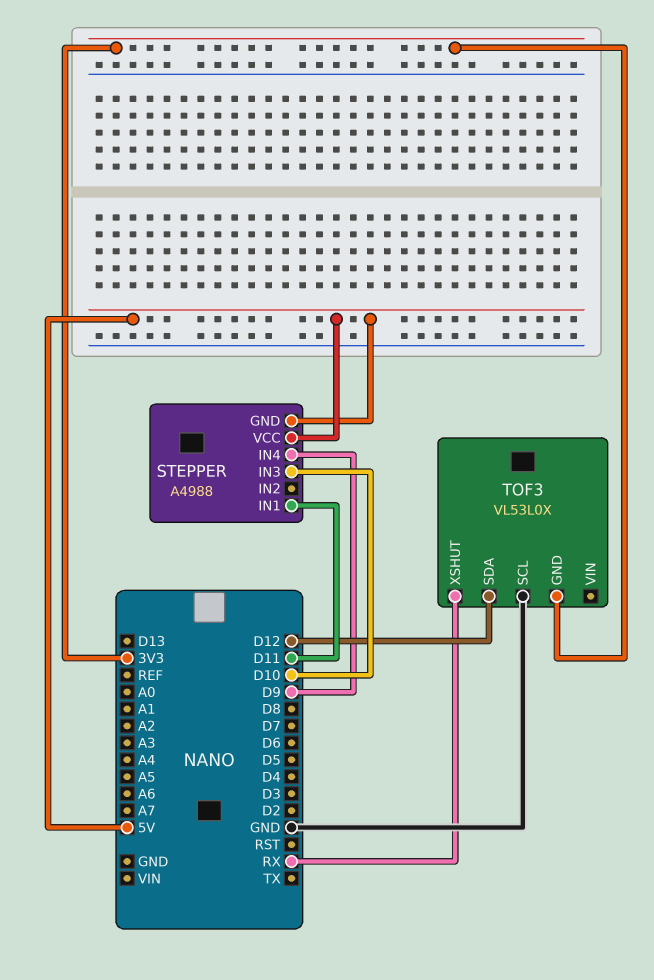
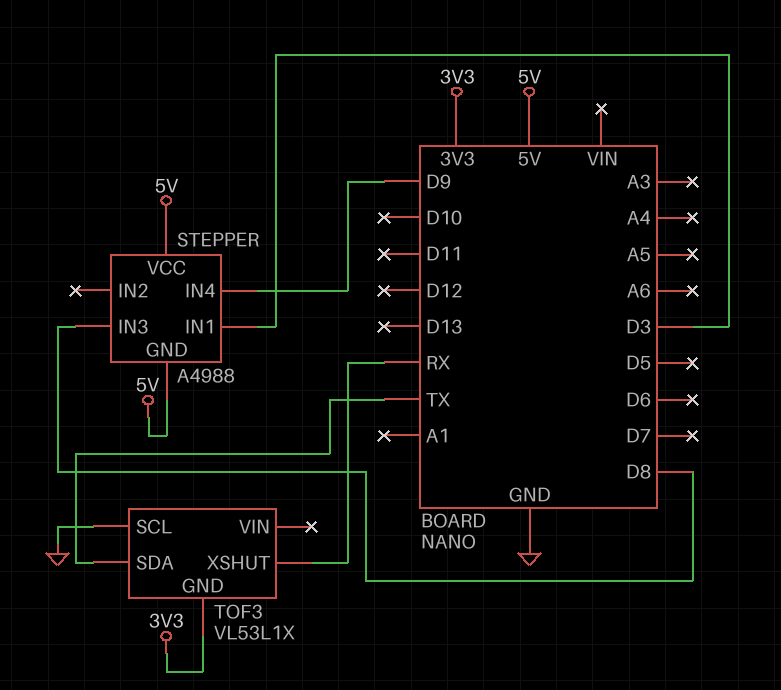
STEPPER pin IN1: D11 -> D3
STEPPER pin IN3: D10 -> D8
TOF3: VL53L0X -> VL53L1X
TOF3 pin SDA: D12 -> TX

